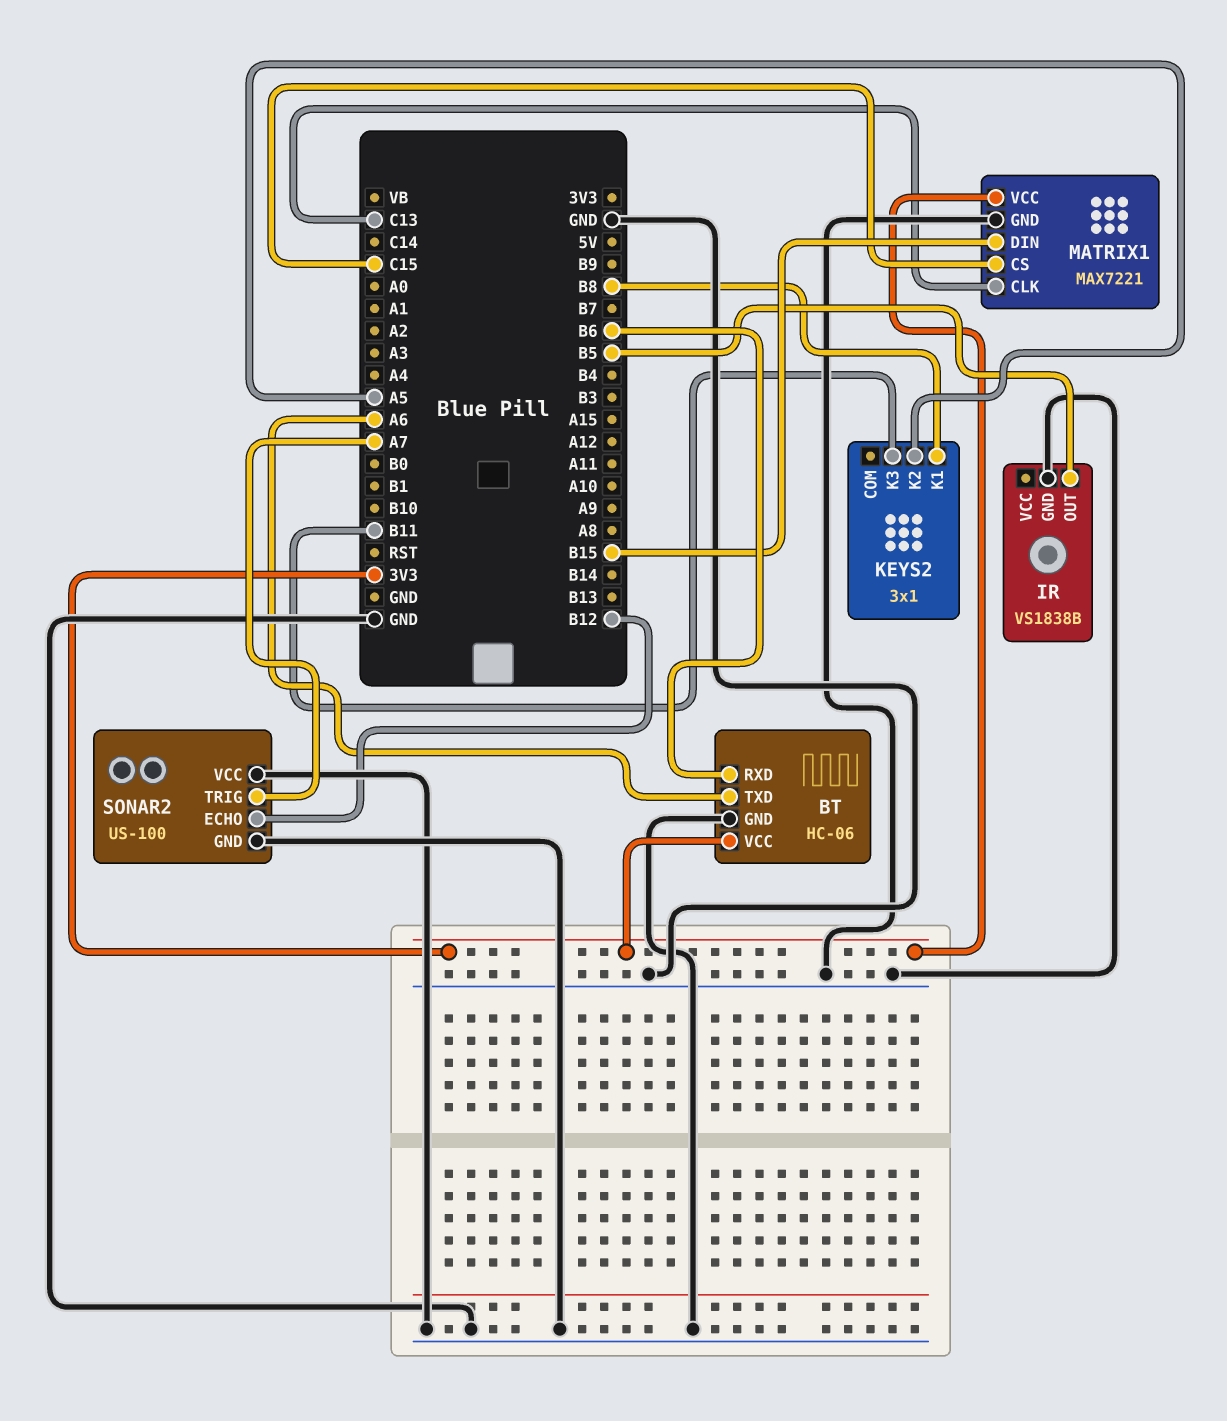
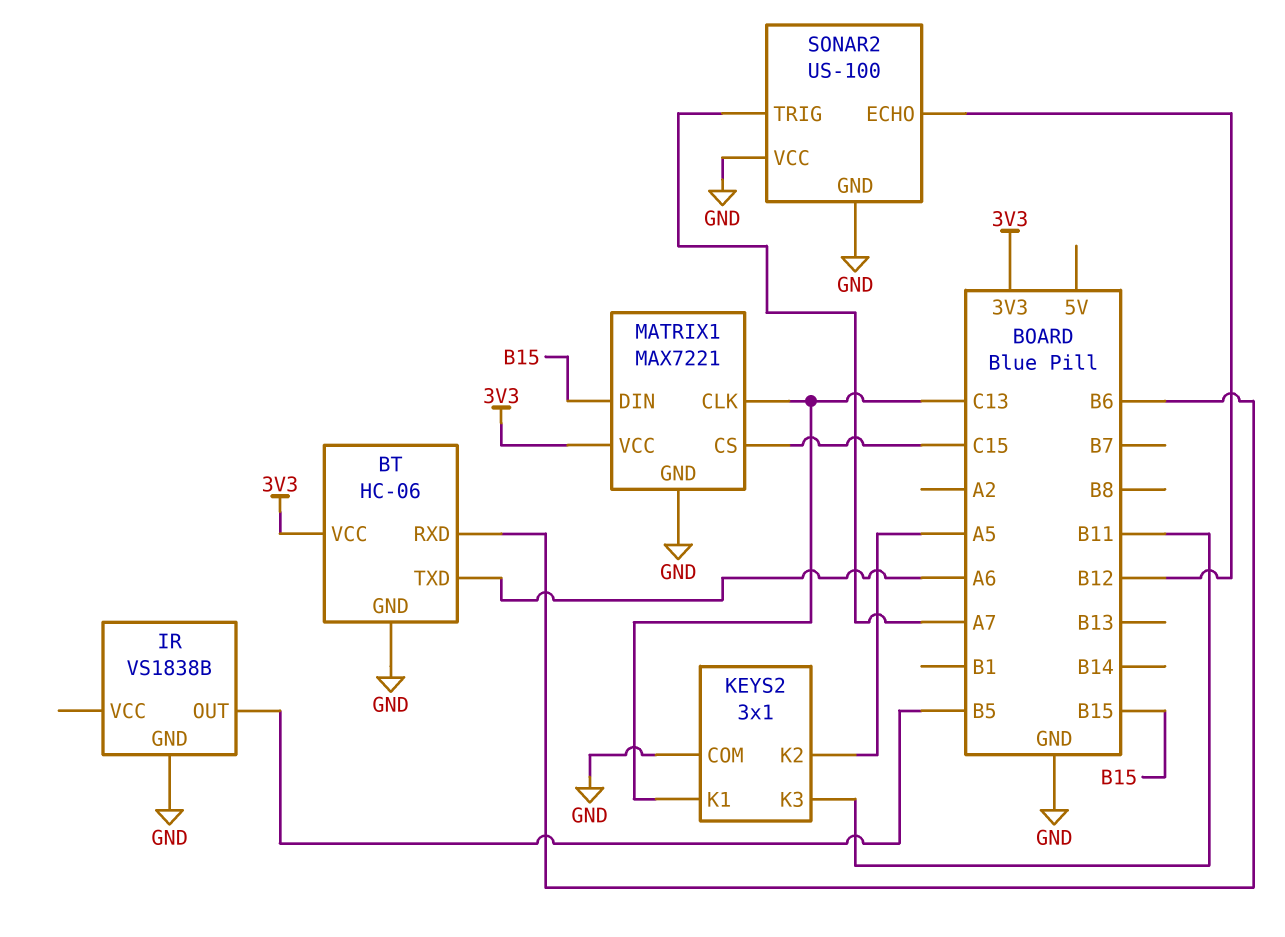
KEYS2 pin COM: none -> GND
KEYS2 pin K1: B8 -> C13

